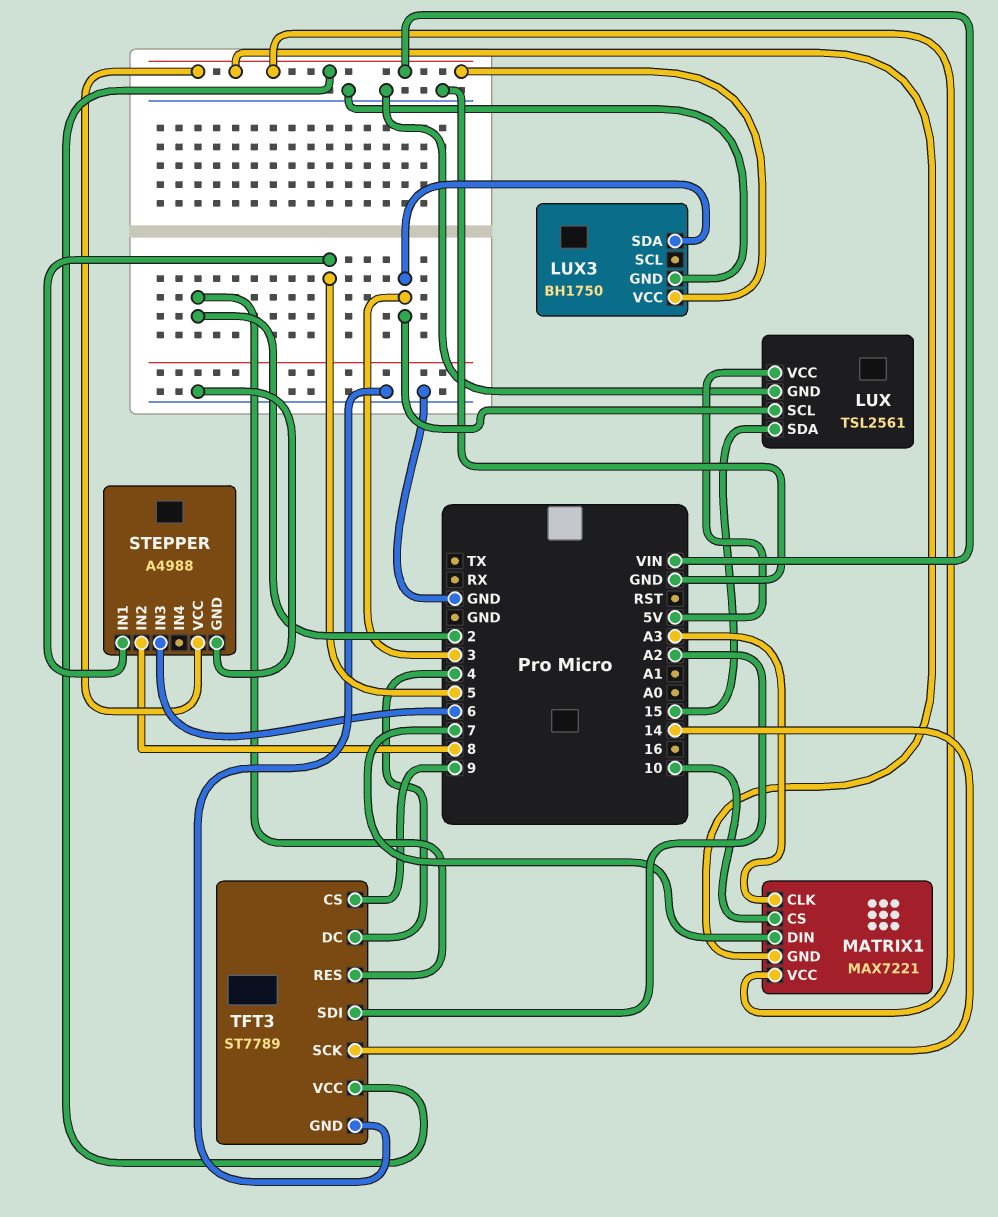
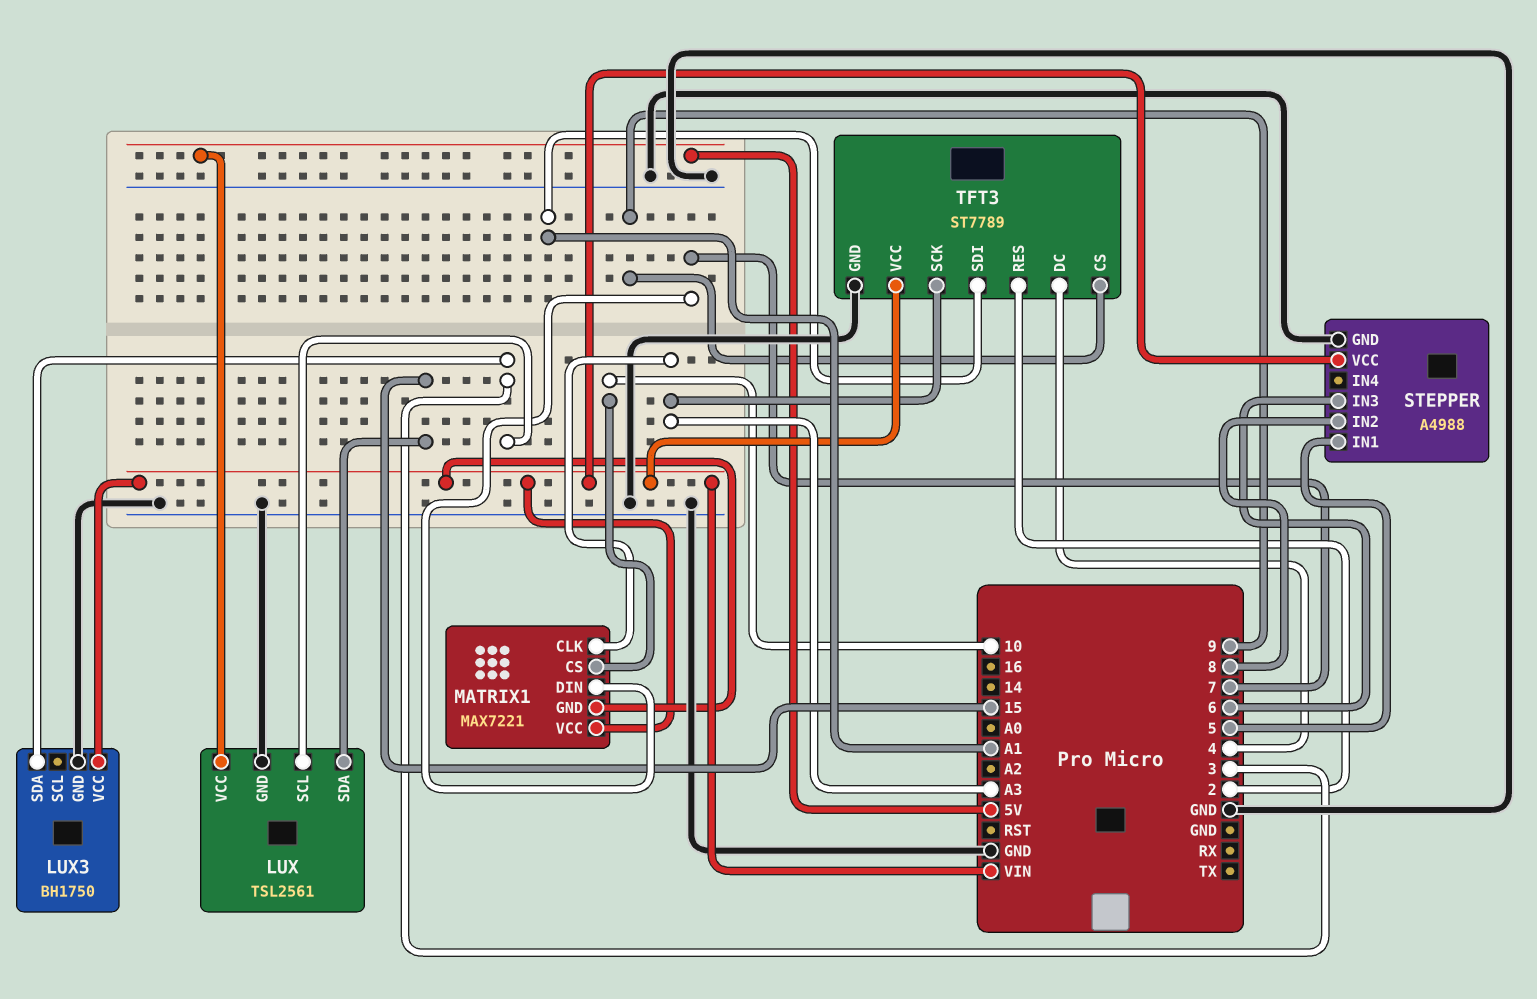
TFT3 pin SCK: 14 -> A3
TFT3 pin SDI: A2 -> A1

